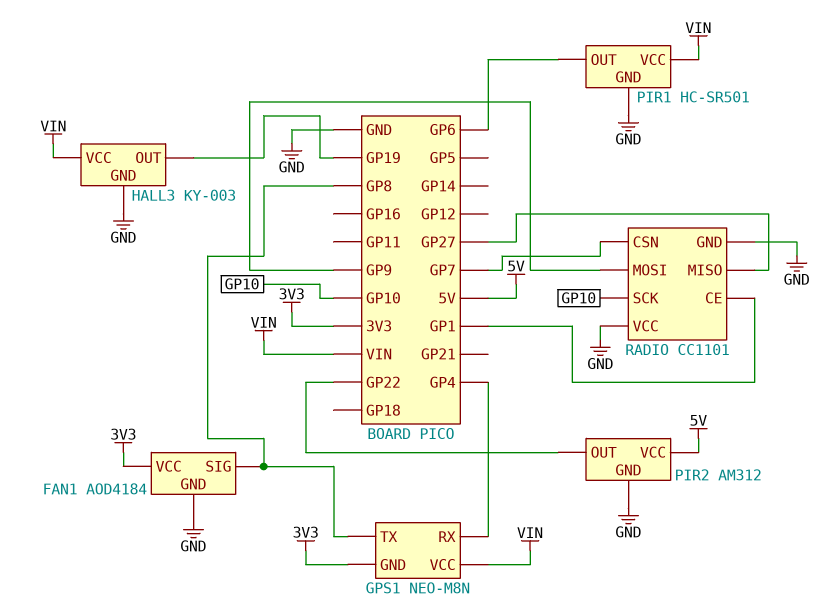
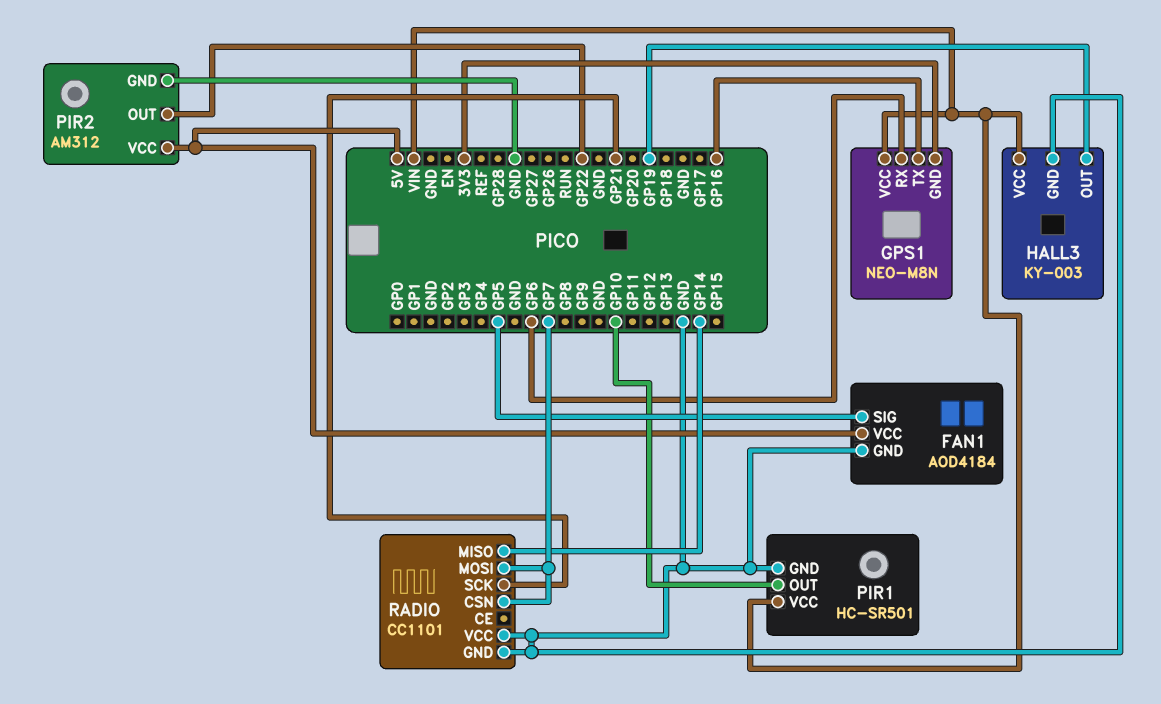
FAN1 pin SIG: GP8 -> GP5
FAN1 pin VCC: 3V3 -> 5V
GPS1 pin RX: GP4 -> GP6
GPS1 pin TX: GP8 -> GP16
PIR1 pin OUT: GP6 -> GP10
RADIO pin CE: GP1 -> none
RADIO pin MISO: GP27 -> GP14
RADIO pin MOSI: GP9 -> GP7
RADIO pin SCK: GP10 -> GP21

